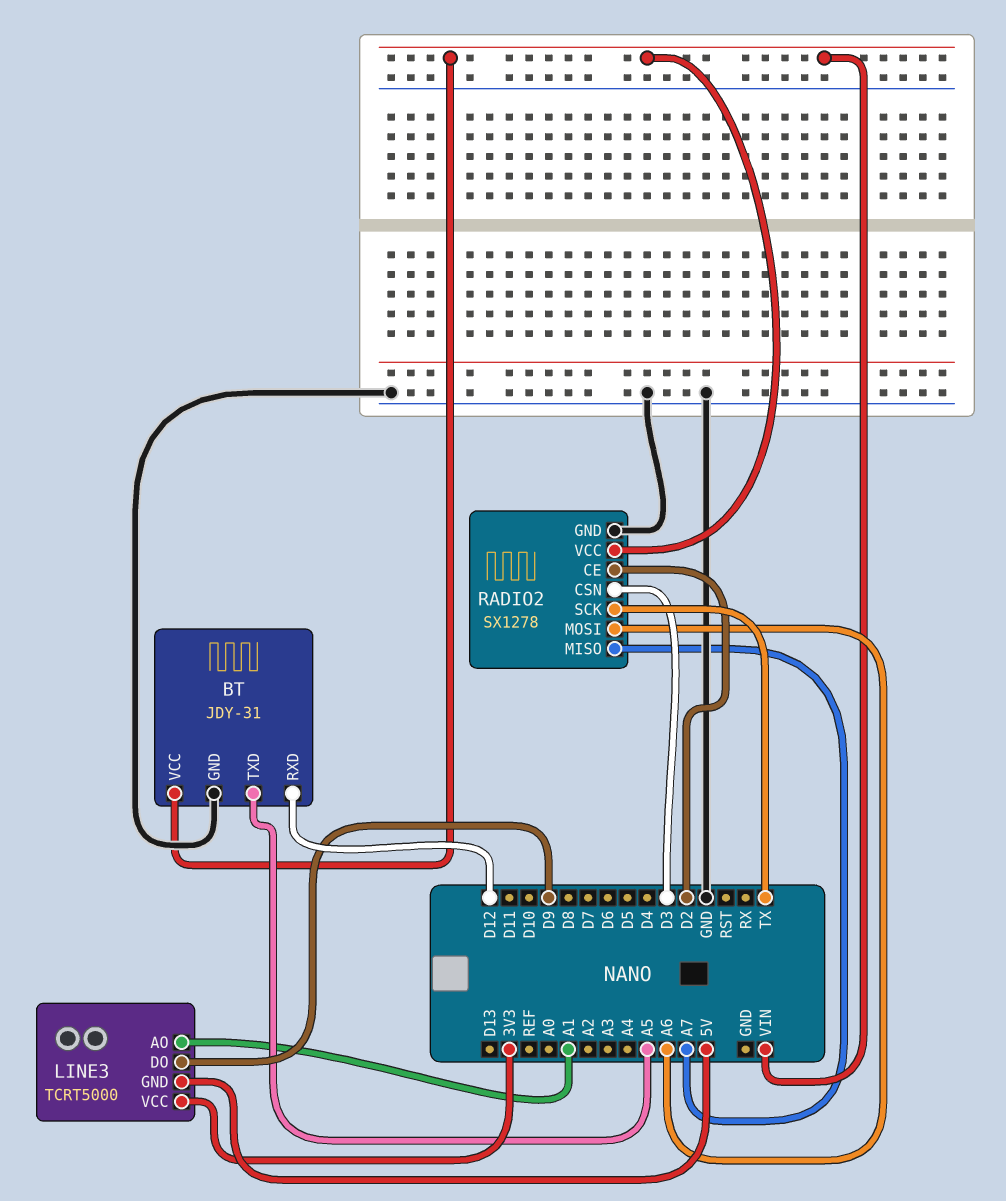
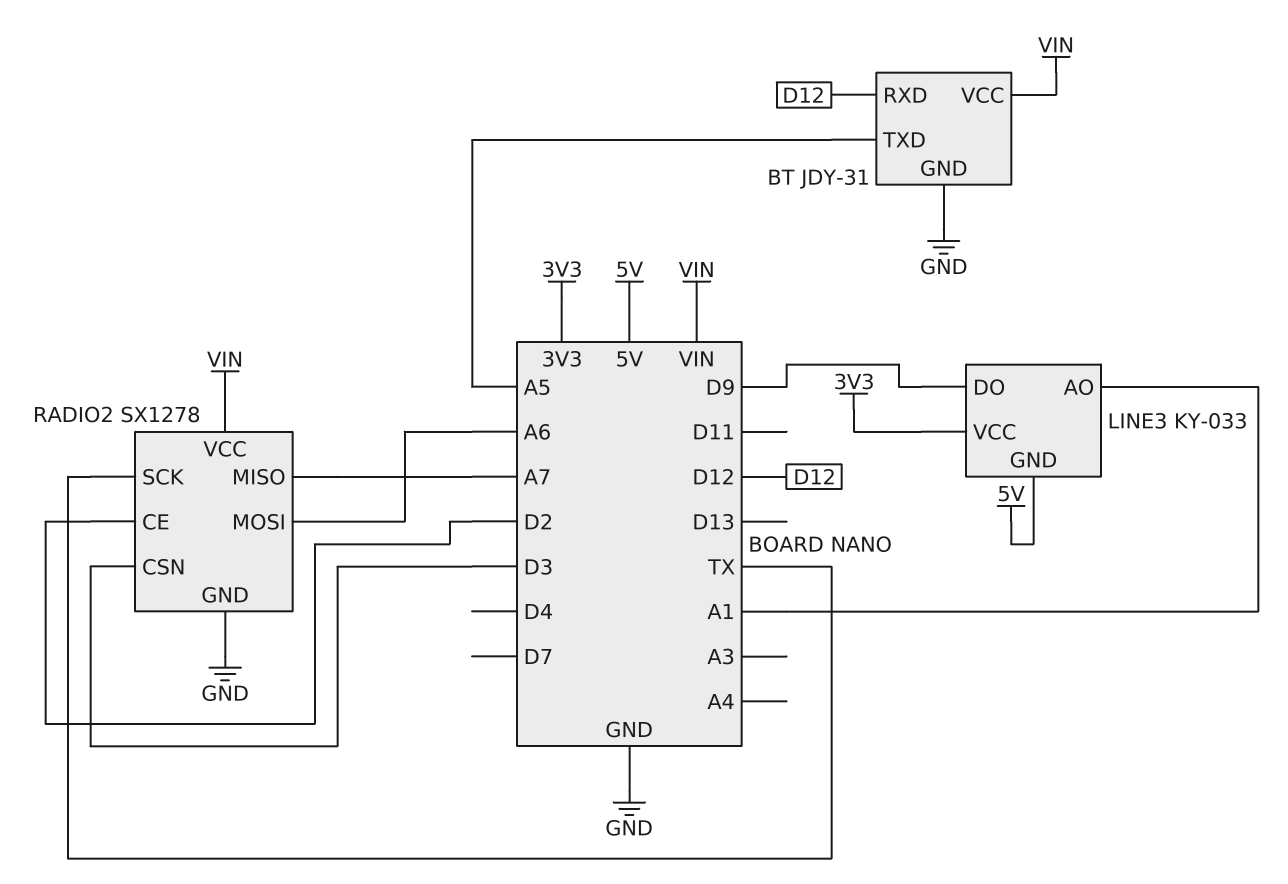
LINE3: TCRT5000 -> KY-033

